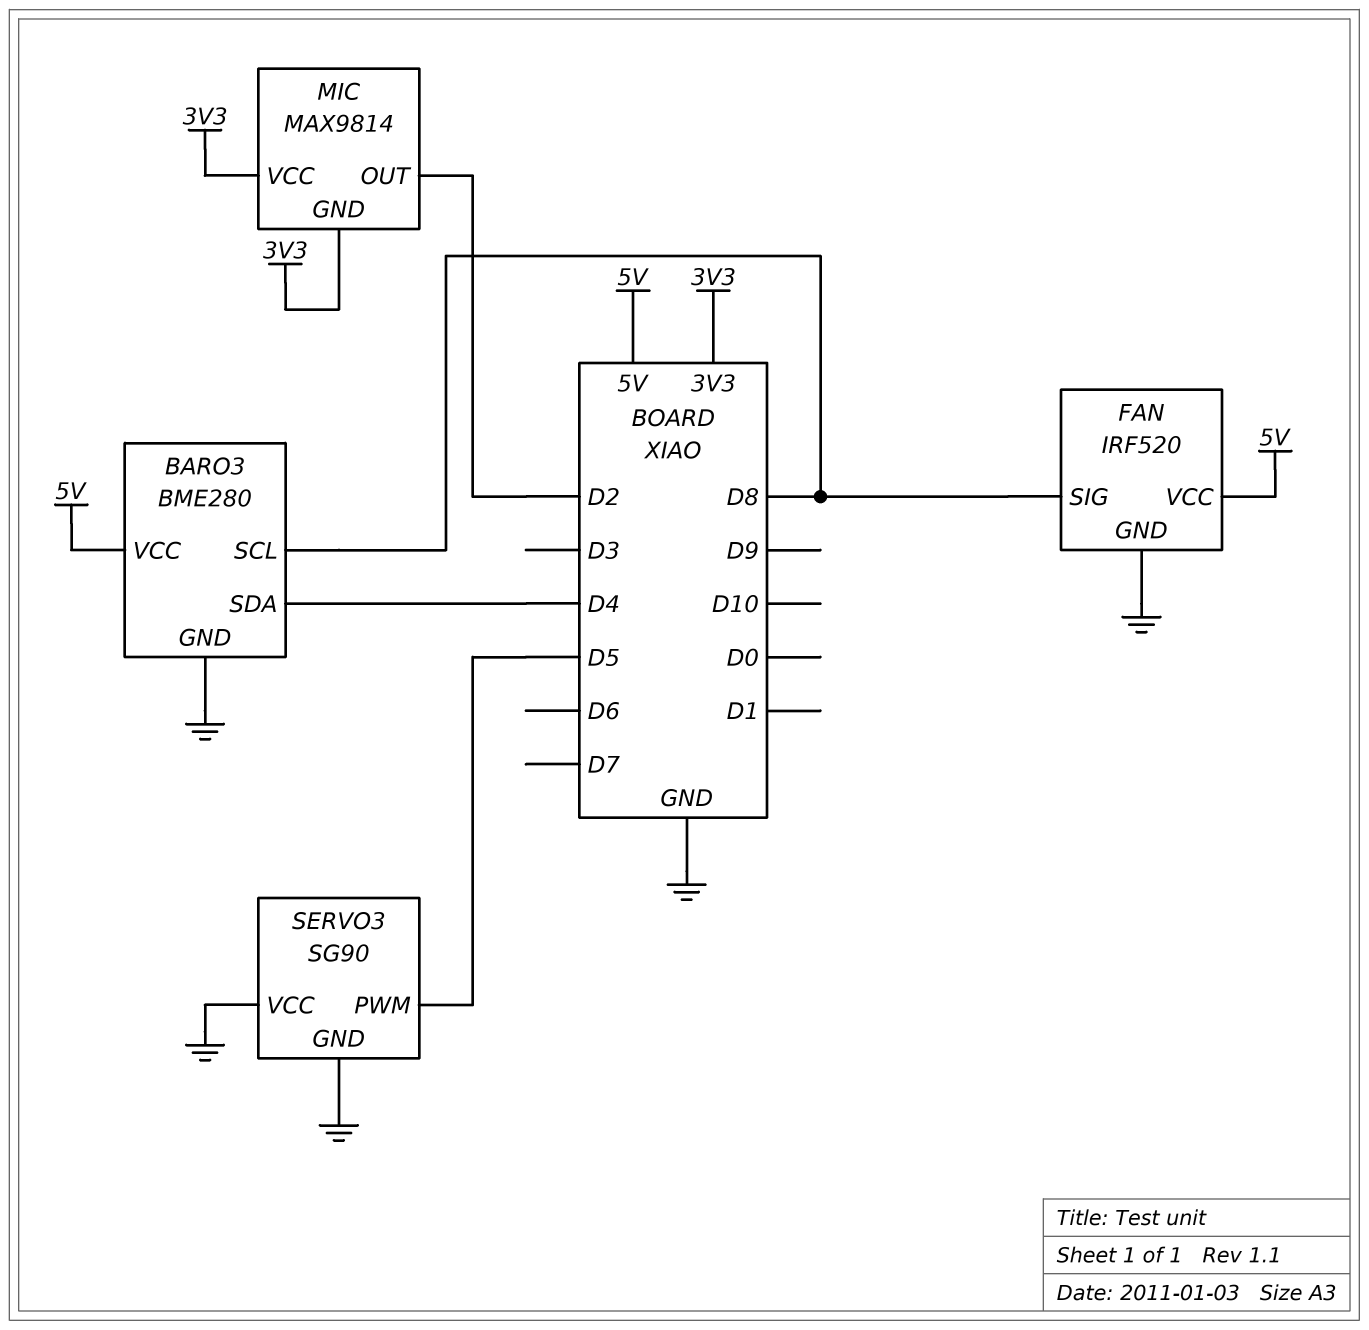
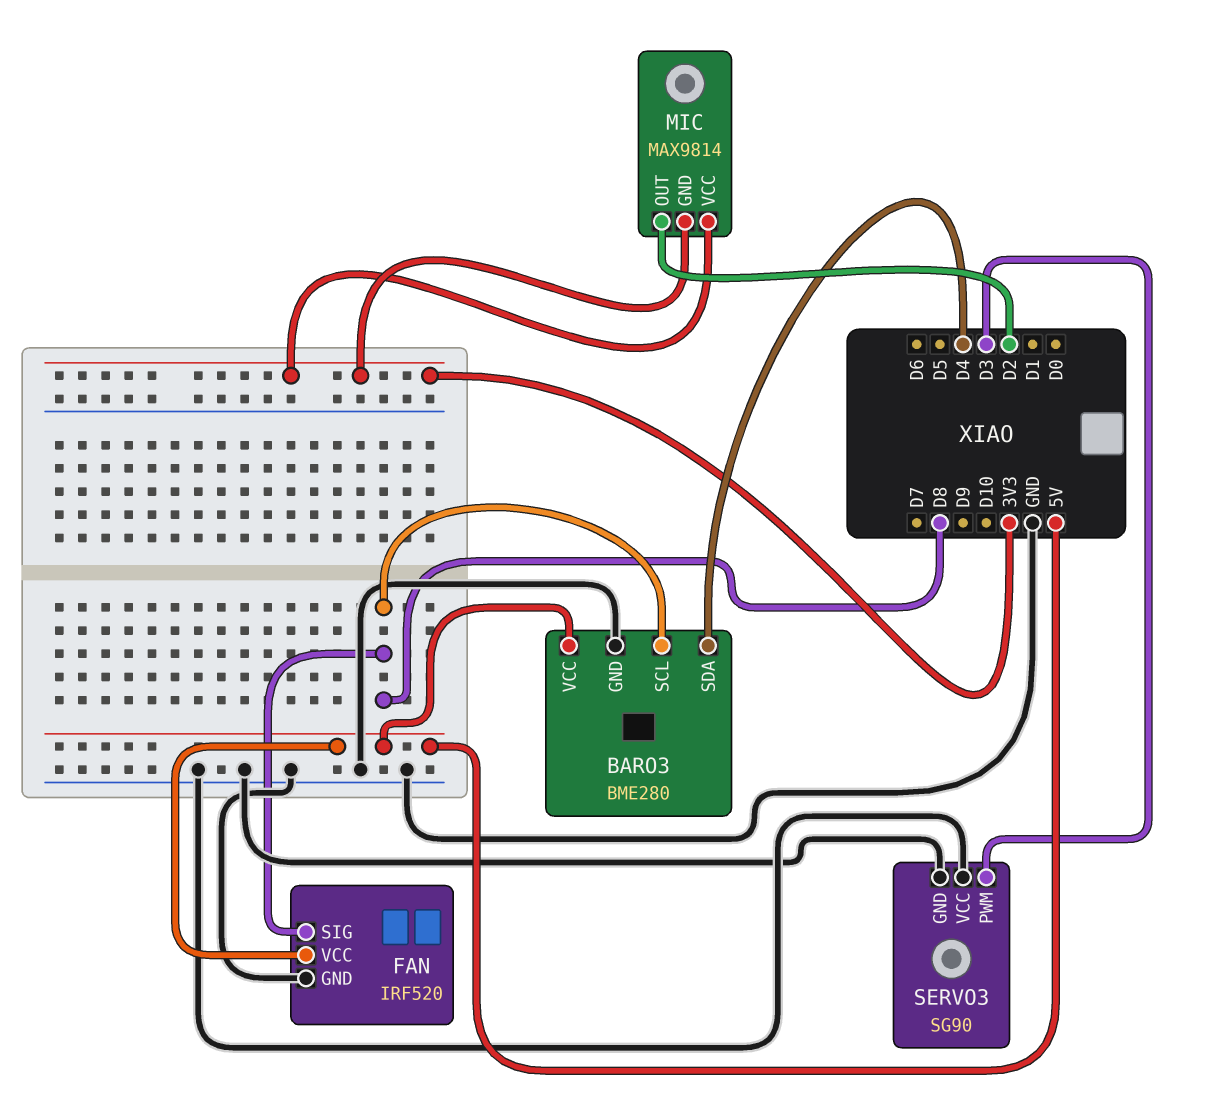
SERVO3 pin PWM: D5 -> D3

